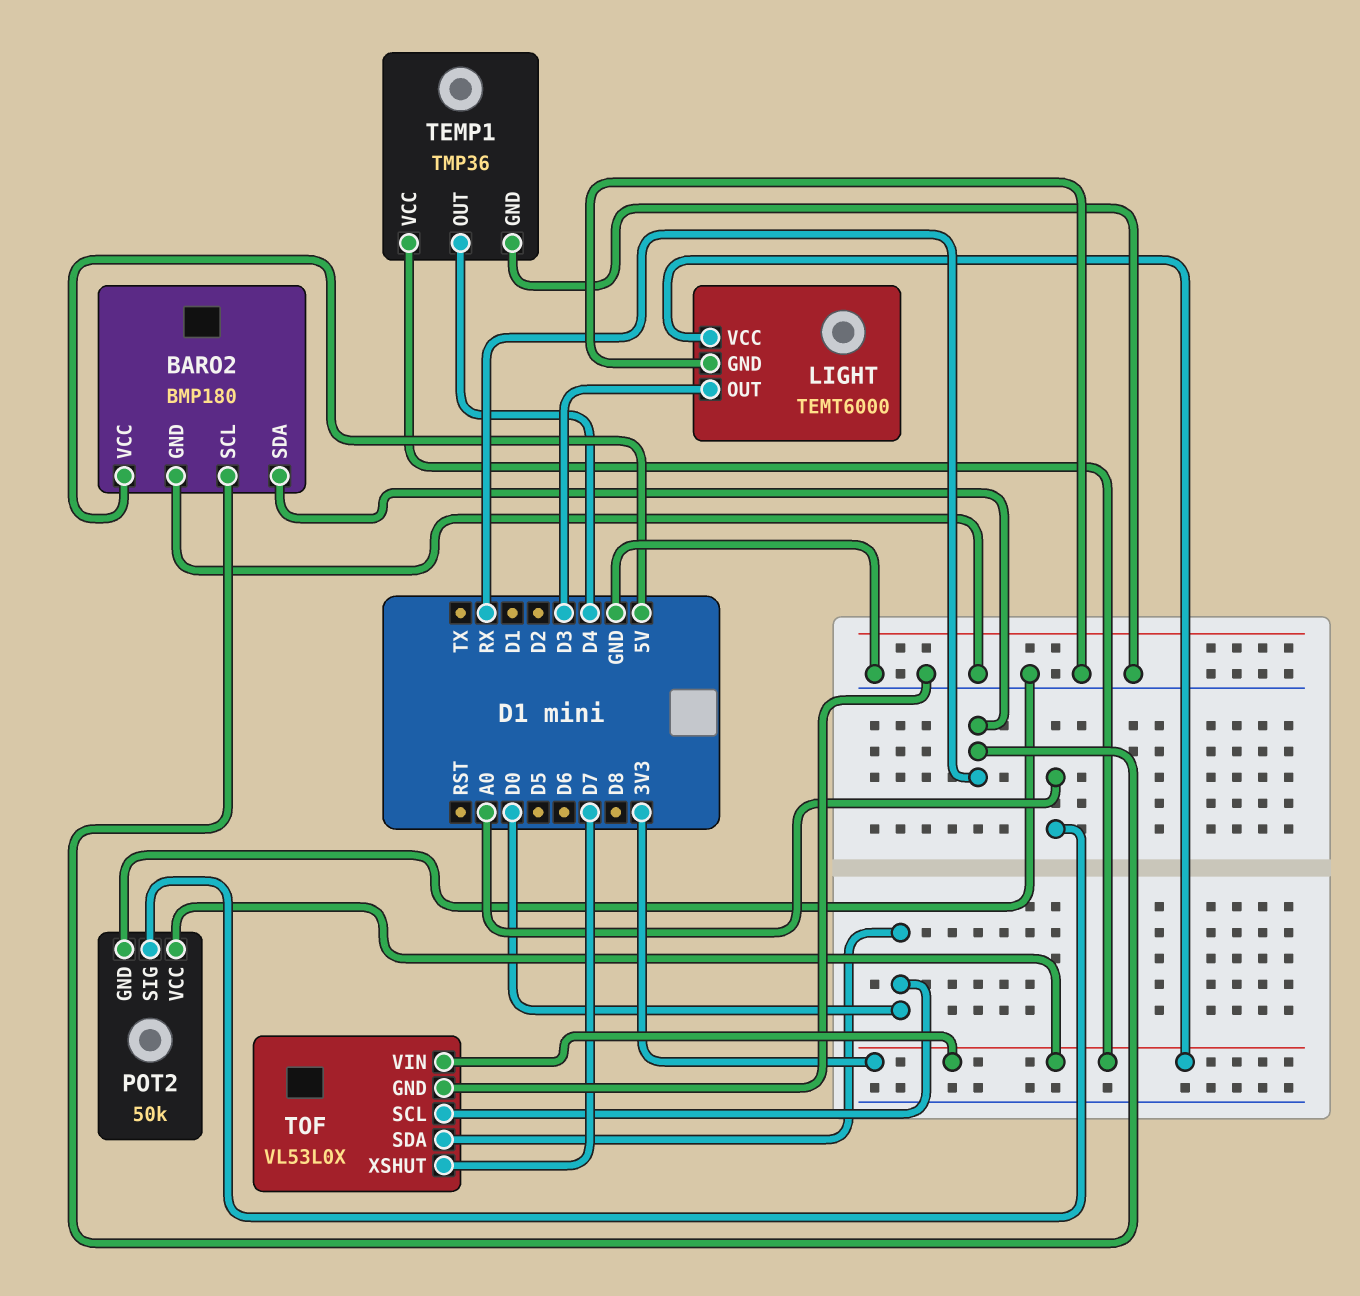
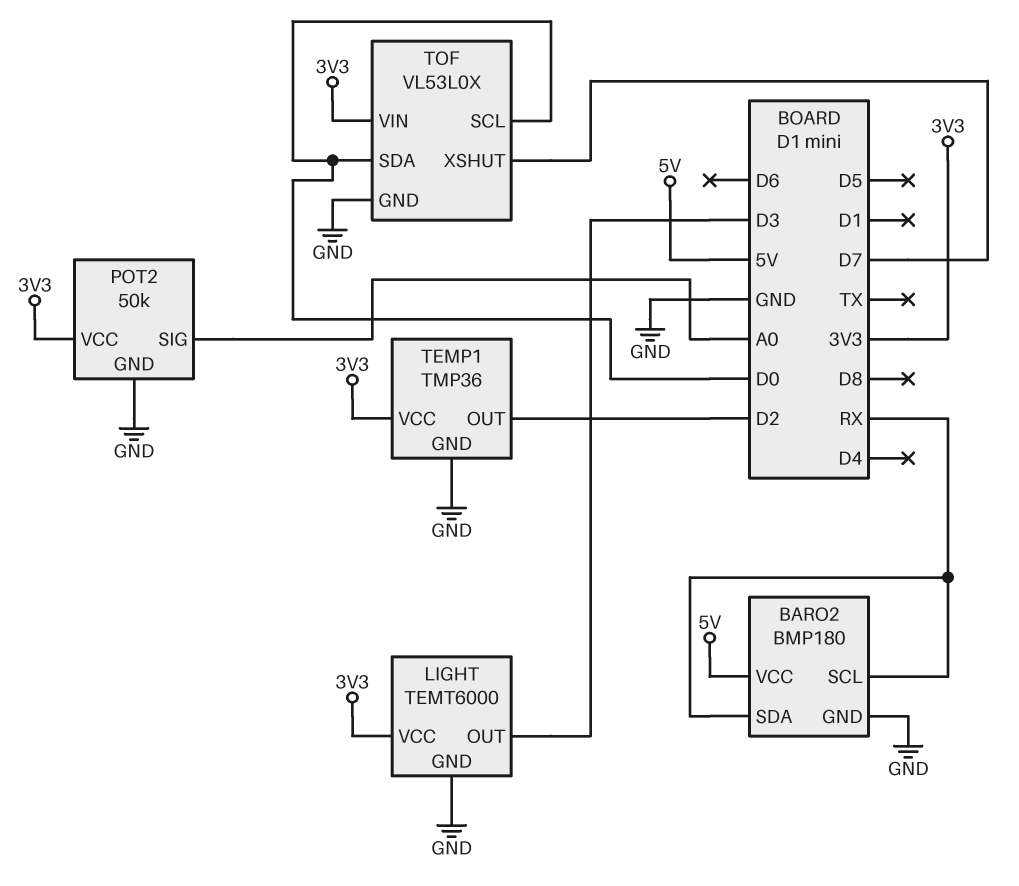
TEMP1 pin OUT: D4 -> D2

